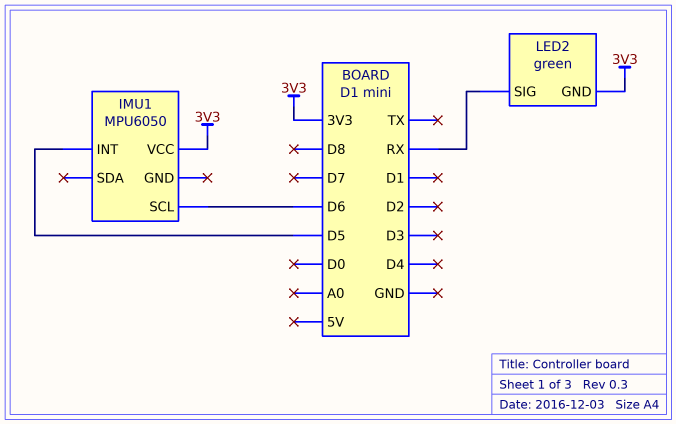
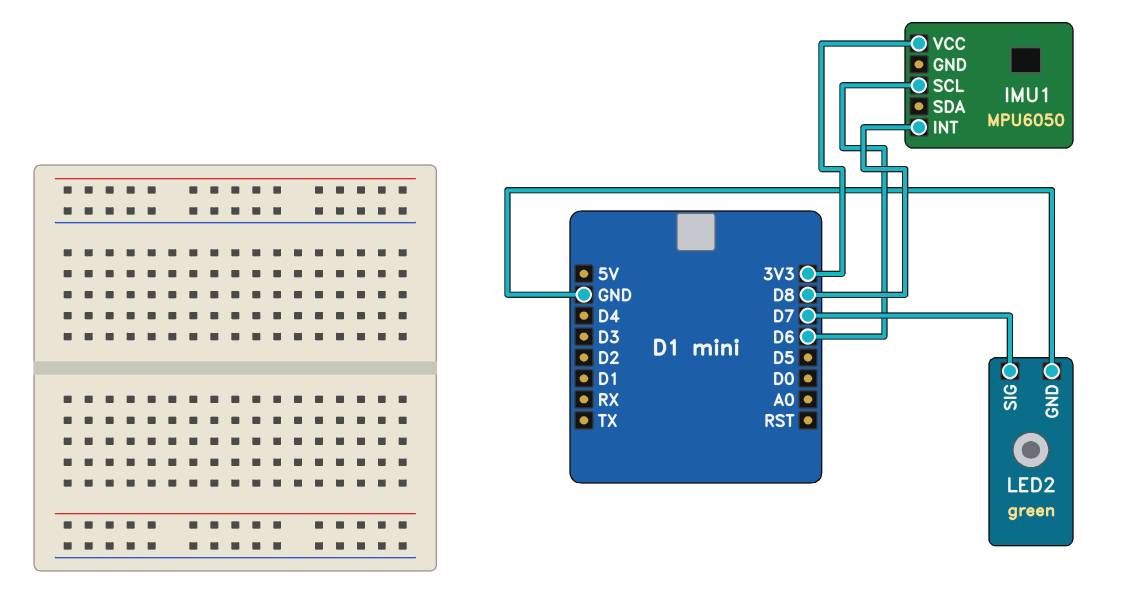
IMU1 pin INT: D5 -> D8
LED2 pin GND: 3V3 -> GND
LED2 pin SIG: RX -> D7

